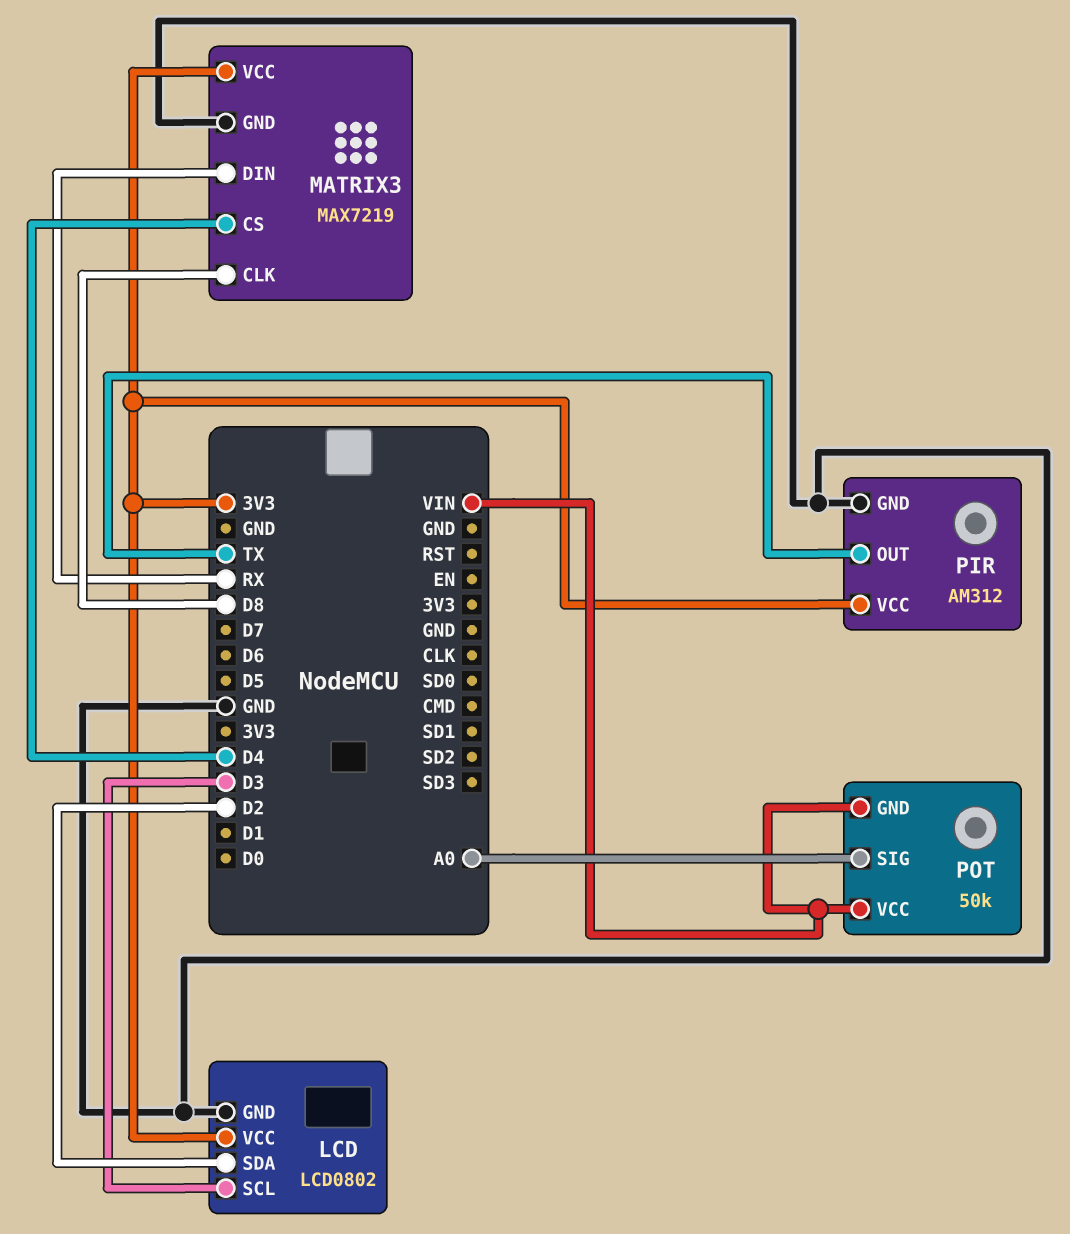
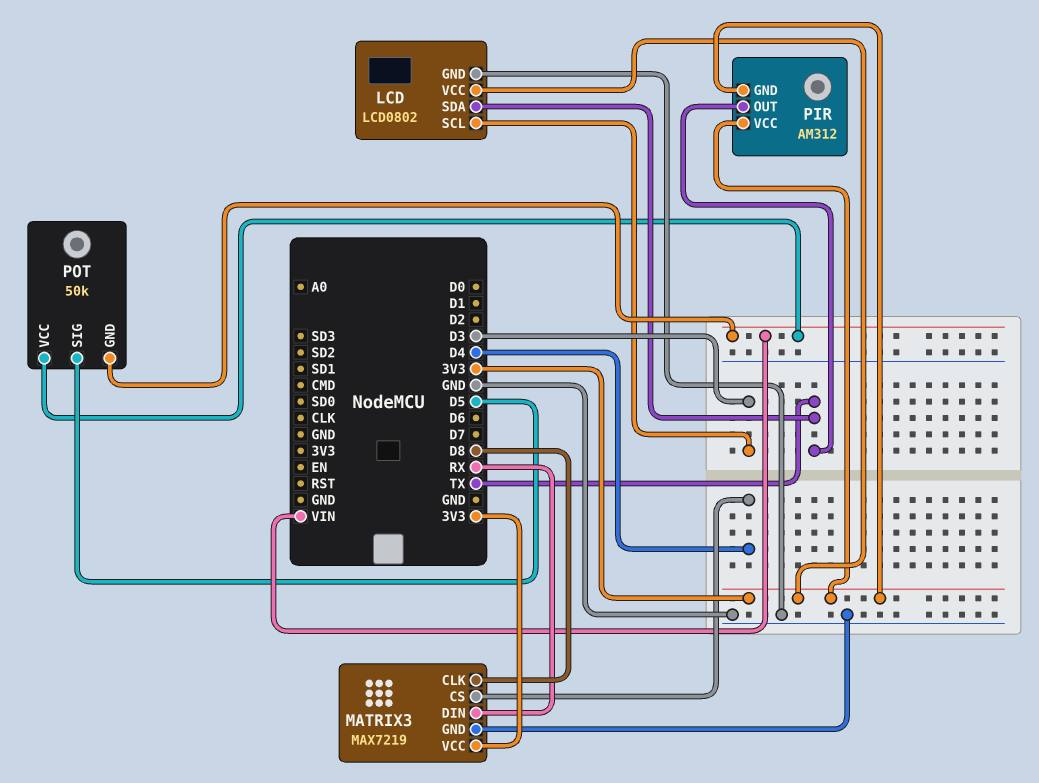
LCD pin SDA: D2 -> TX
PIR pin GND: GND -> 3V3
POT pin SIG: A0 -> D5

